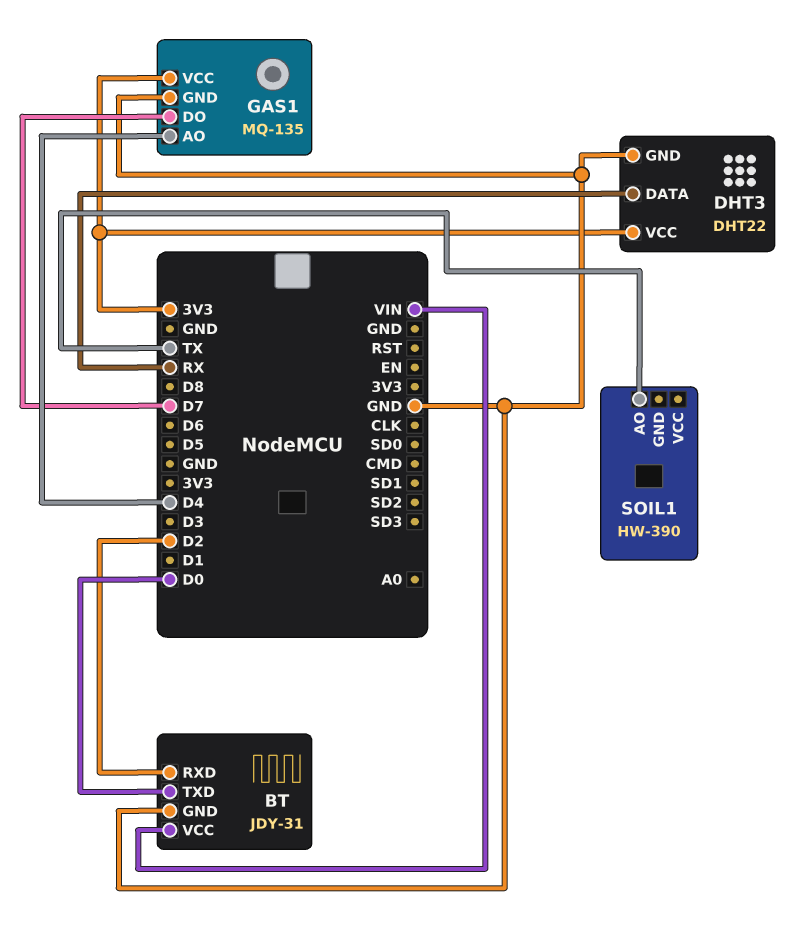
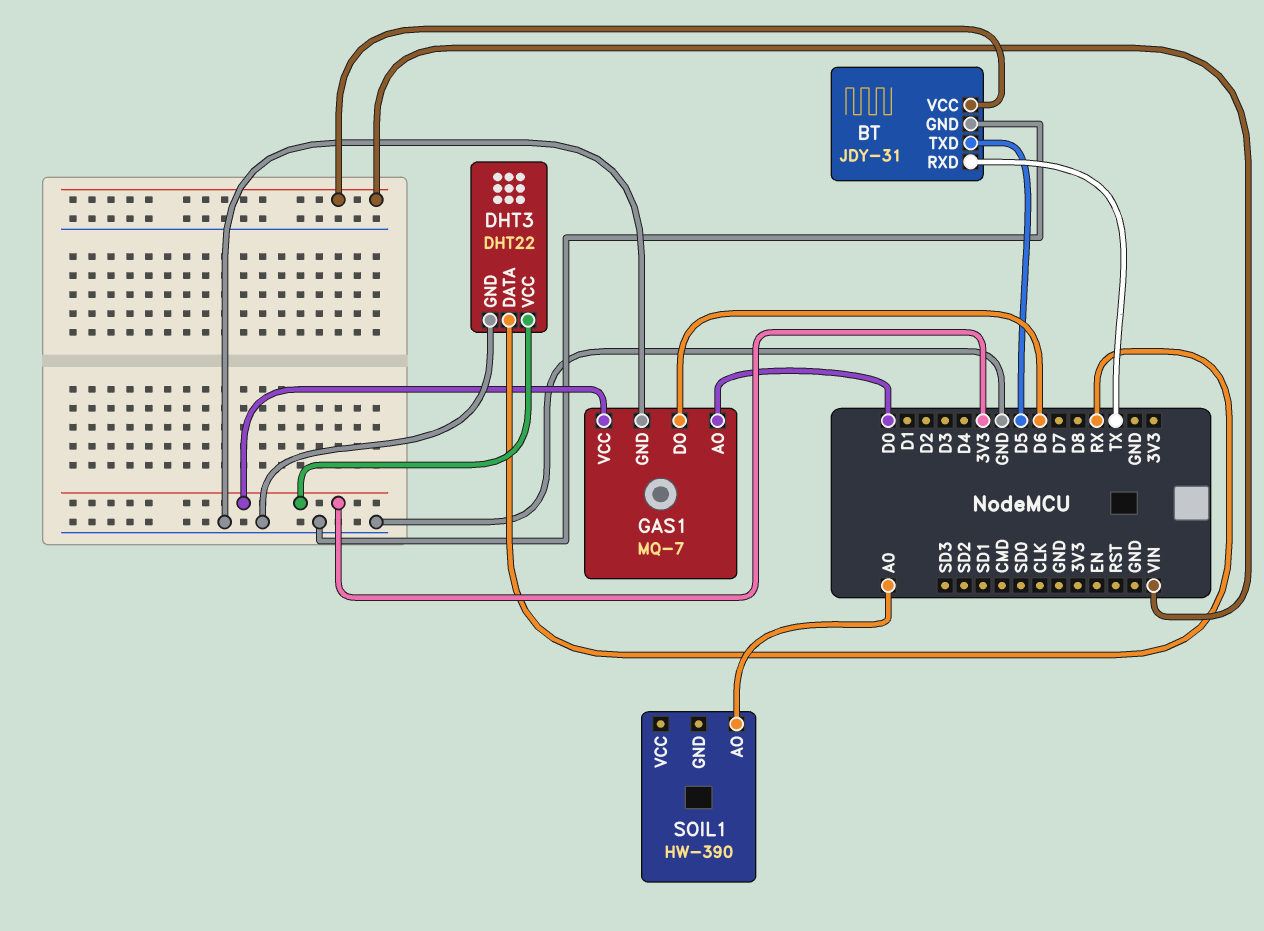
BT pin RXD: D2 -> TX
BT pin TXD: D0 -> D5
GAS1: MQ-135 -> MQ-7
GAS1 pin AO: D4 -> D0
GAS1 pin DO: D7 -> D6
SOIL1 pin AO: TX -> A0

